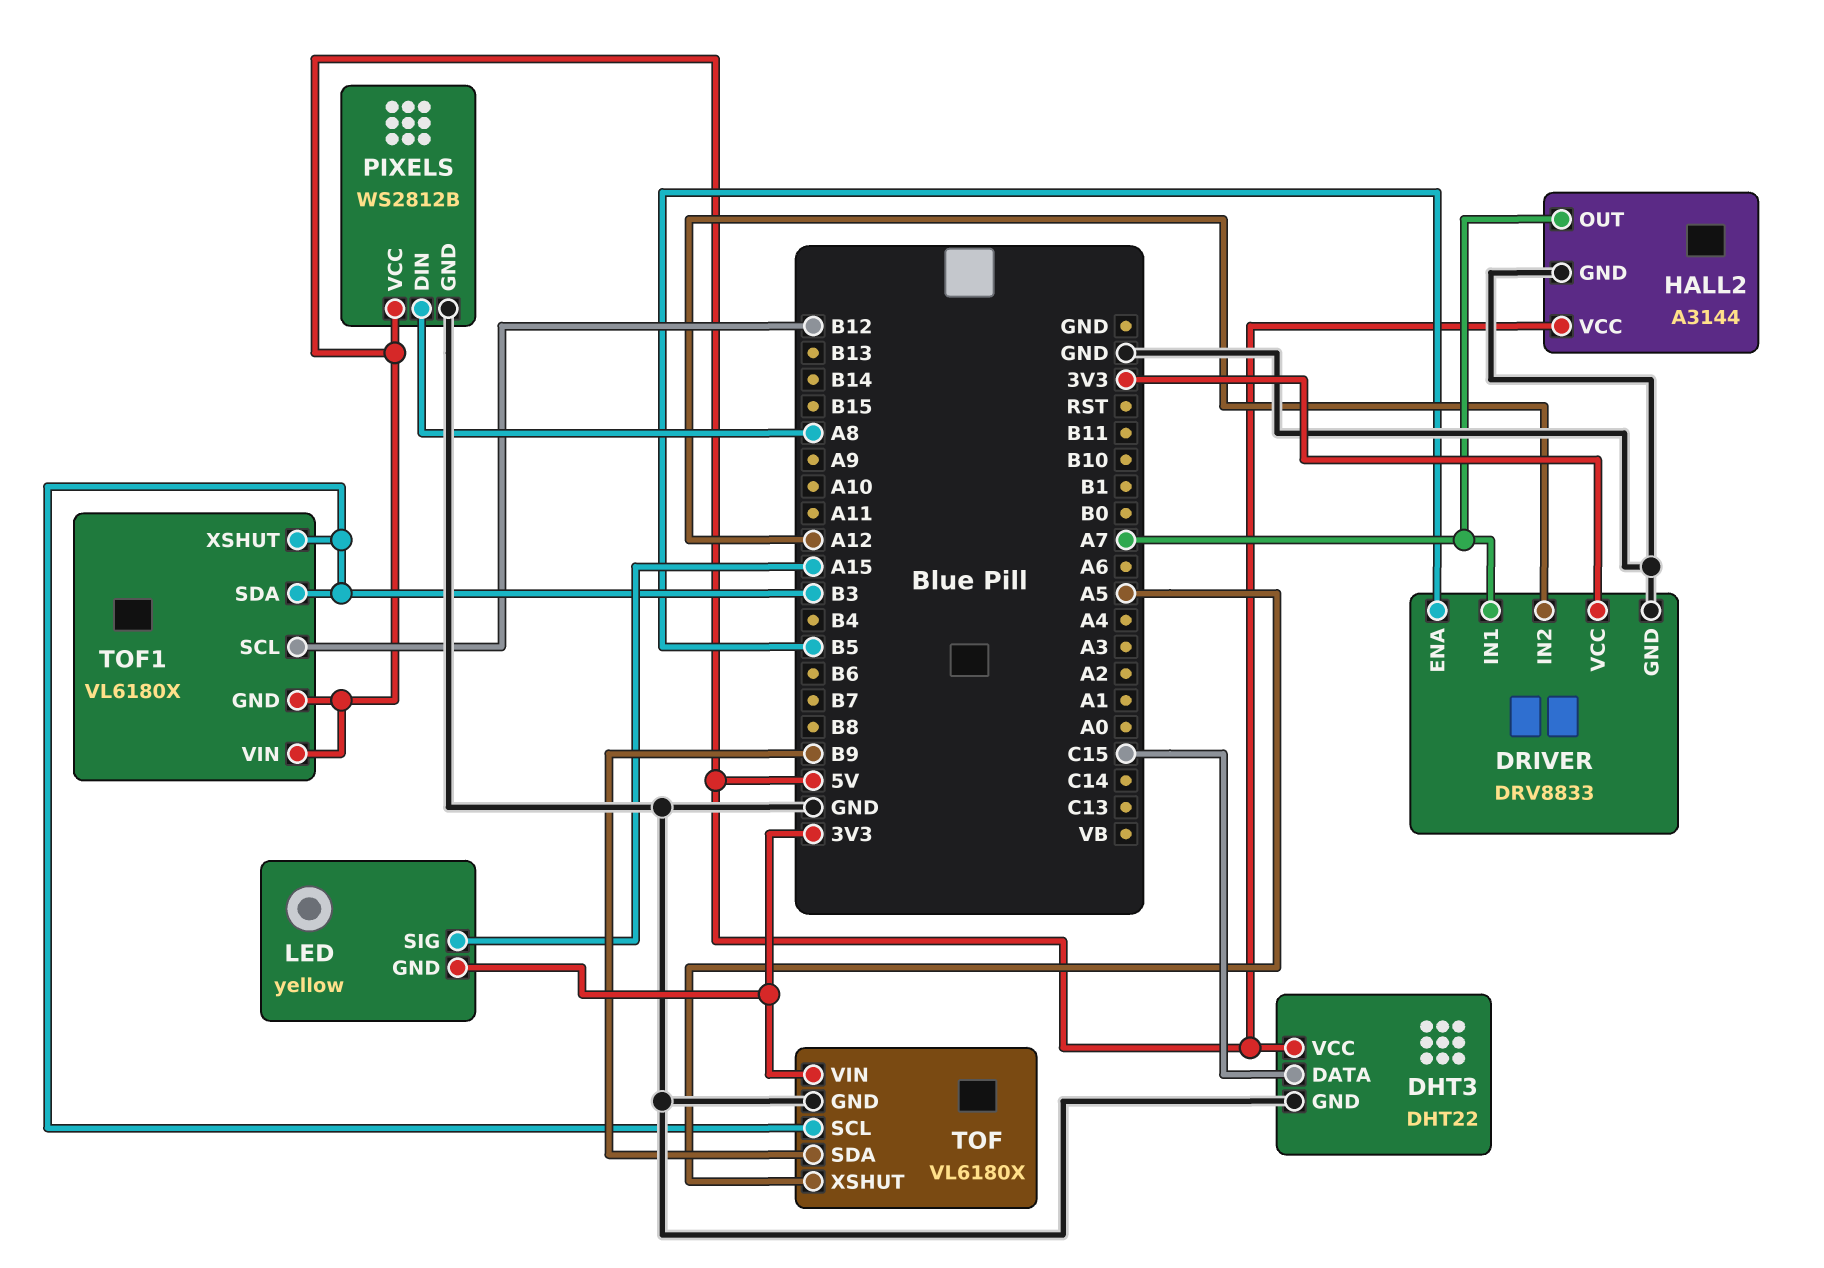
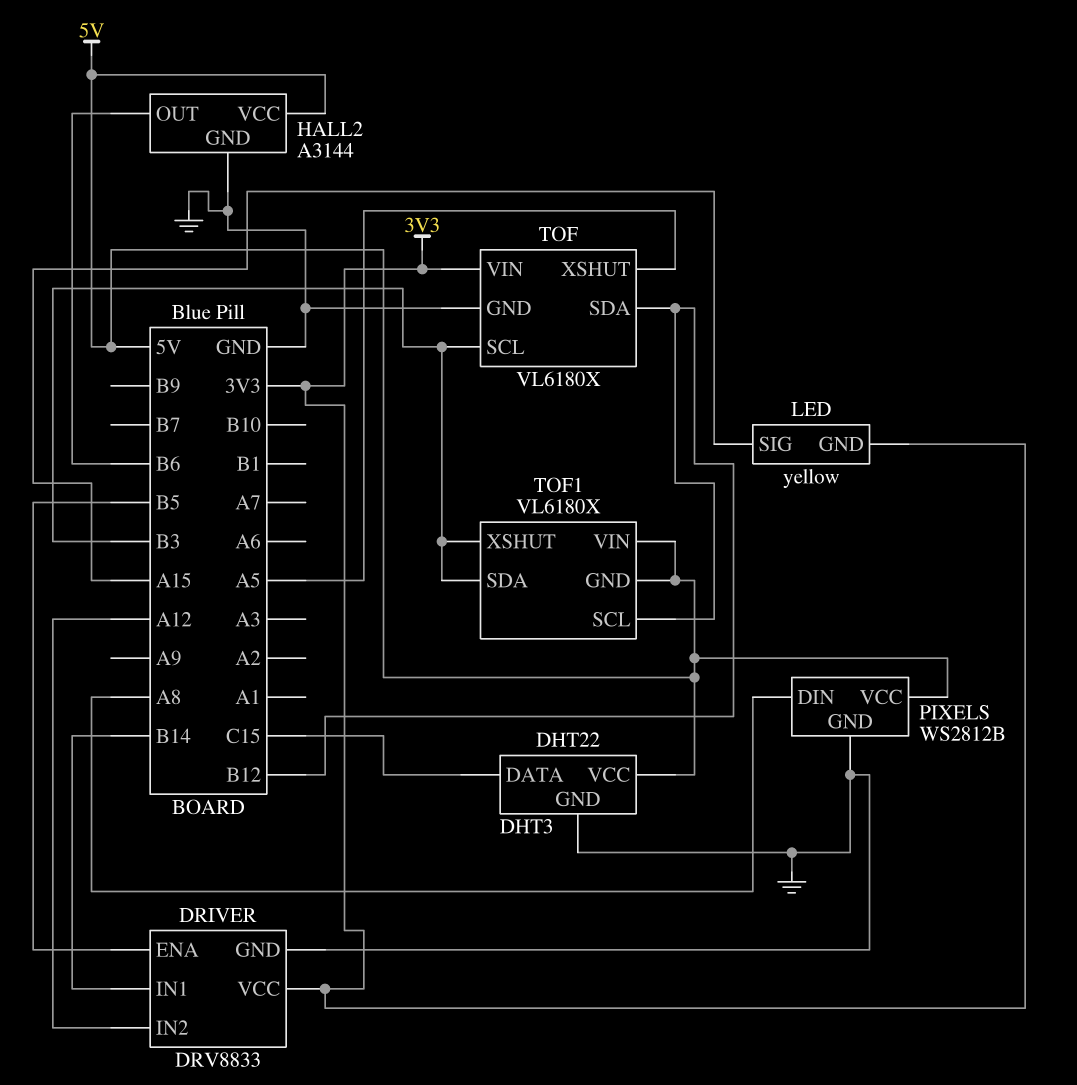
DRIVER pin IN1: A7 -> B14
HALL2 pin OUT: A7 -> B6
TOF pin SDA: B9 -> B12

